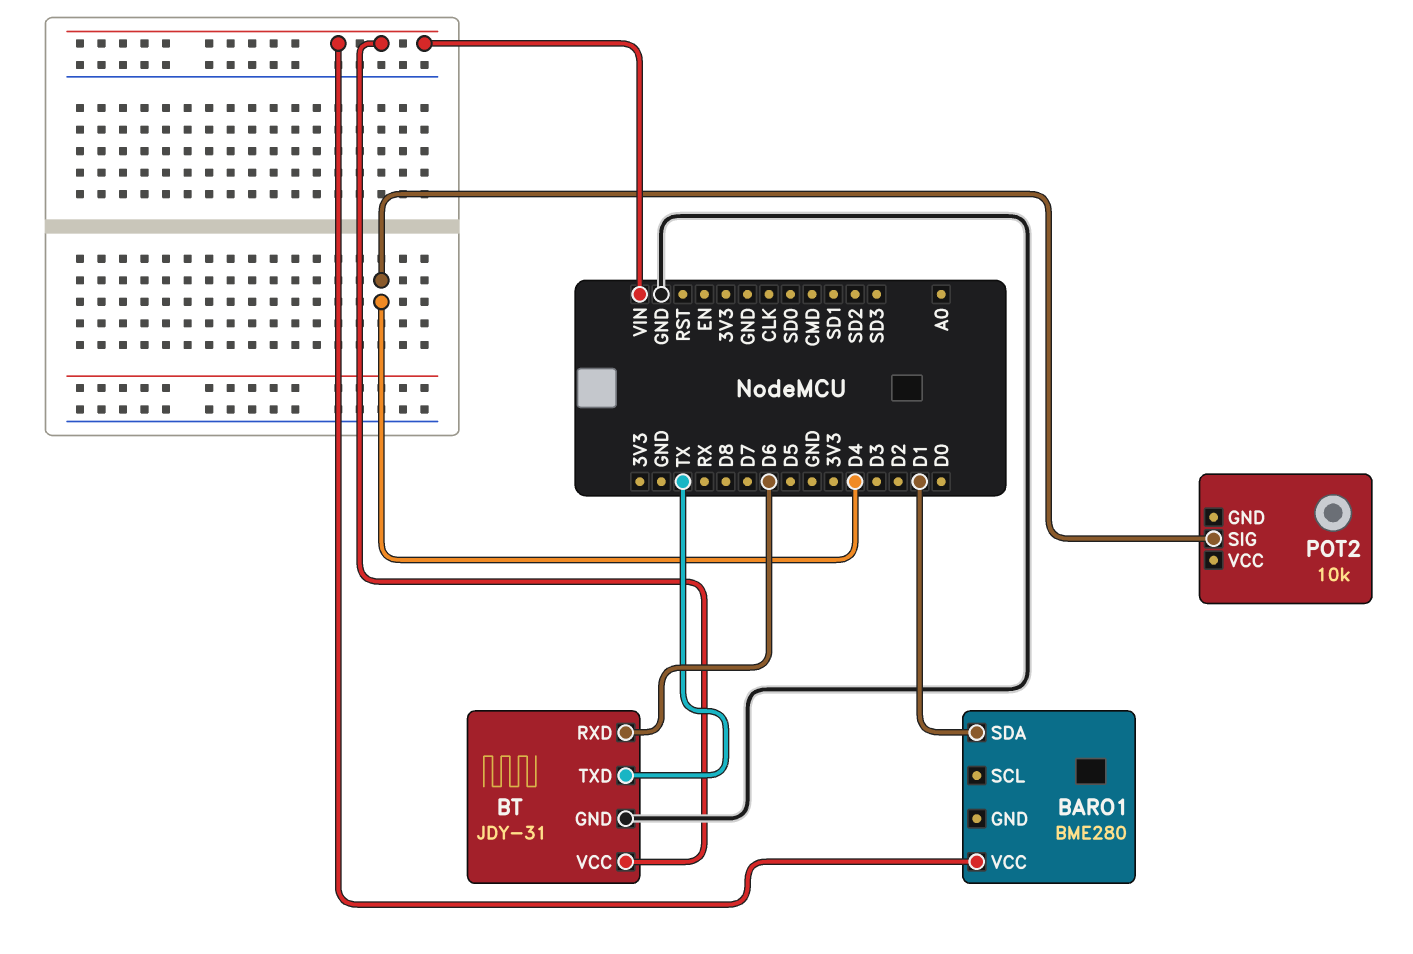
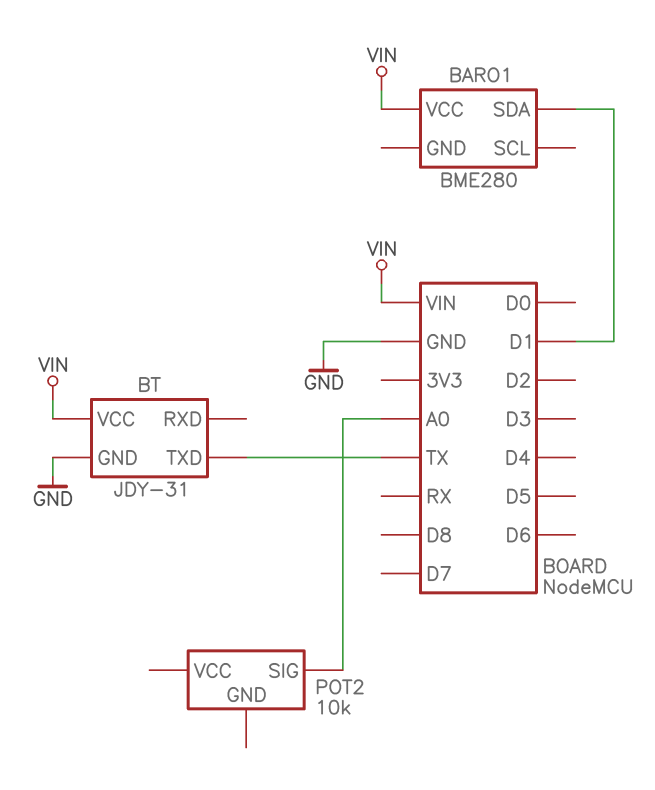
BT pin RXD: D6 -> none
POT2 pin SIG: D4 -> A0

